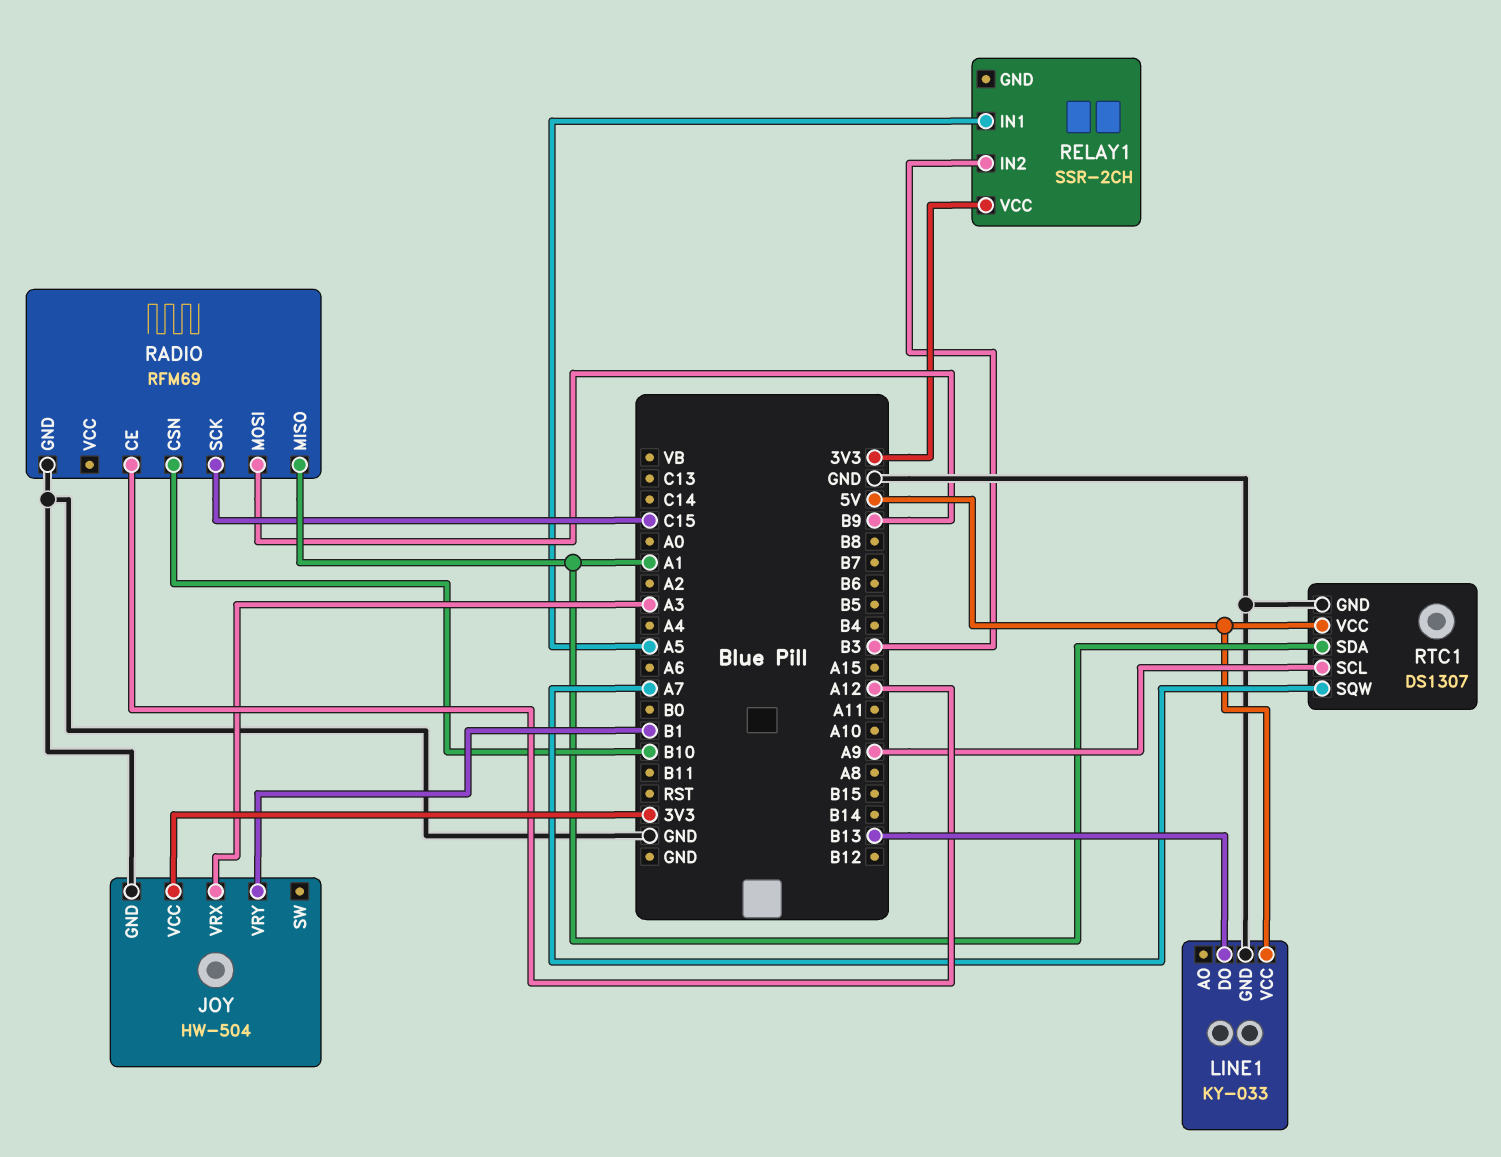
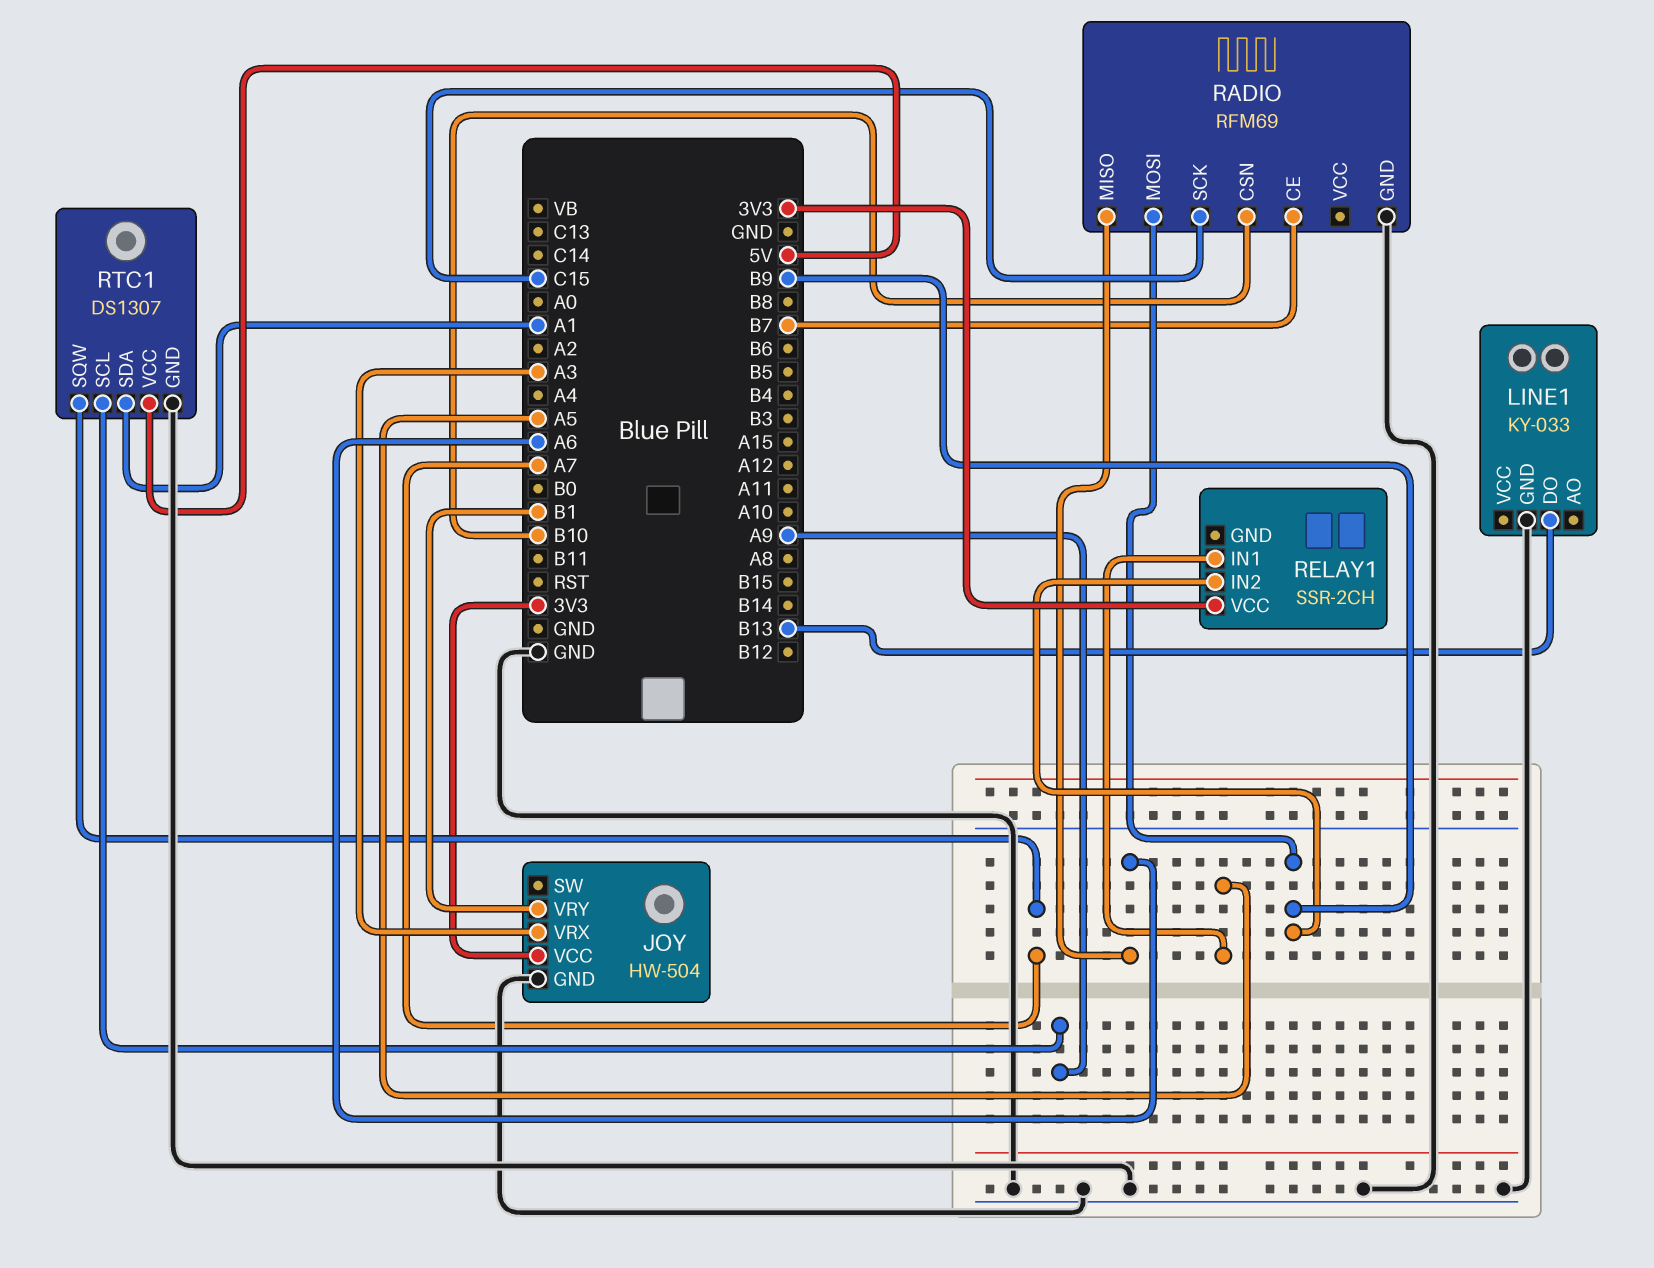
LINE1 pin VCC: 5V -> none
RADIO pin CE: A12 -> B7
RADIO pin MISO: A1 -> A6
RELAY1 pin IN2: B3 -> B9

